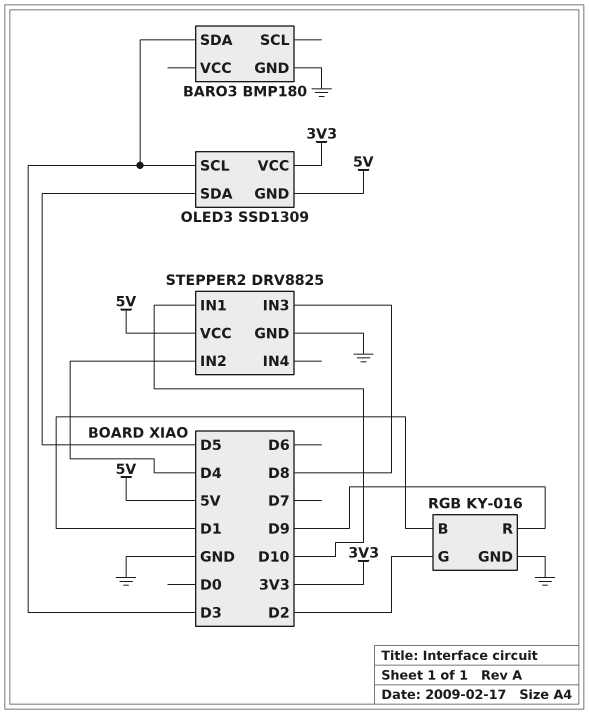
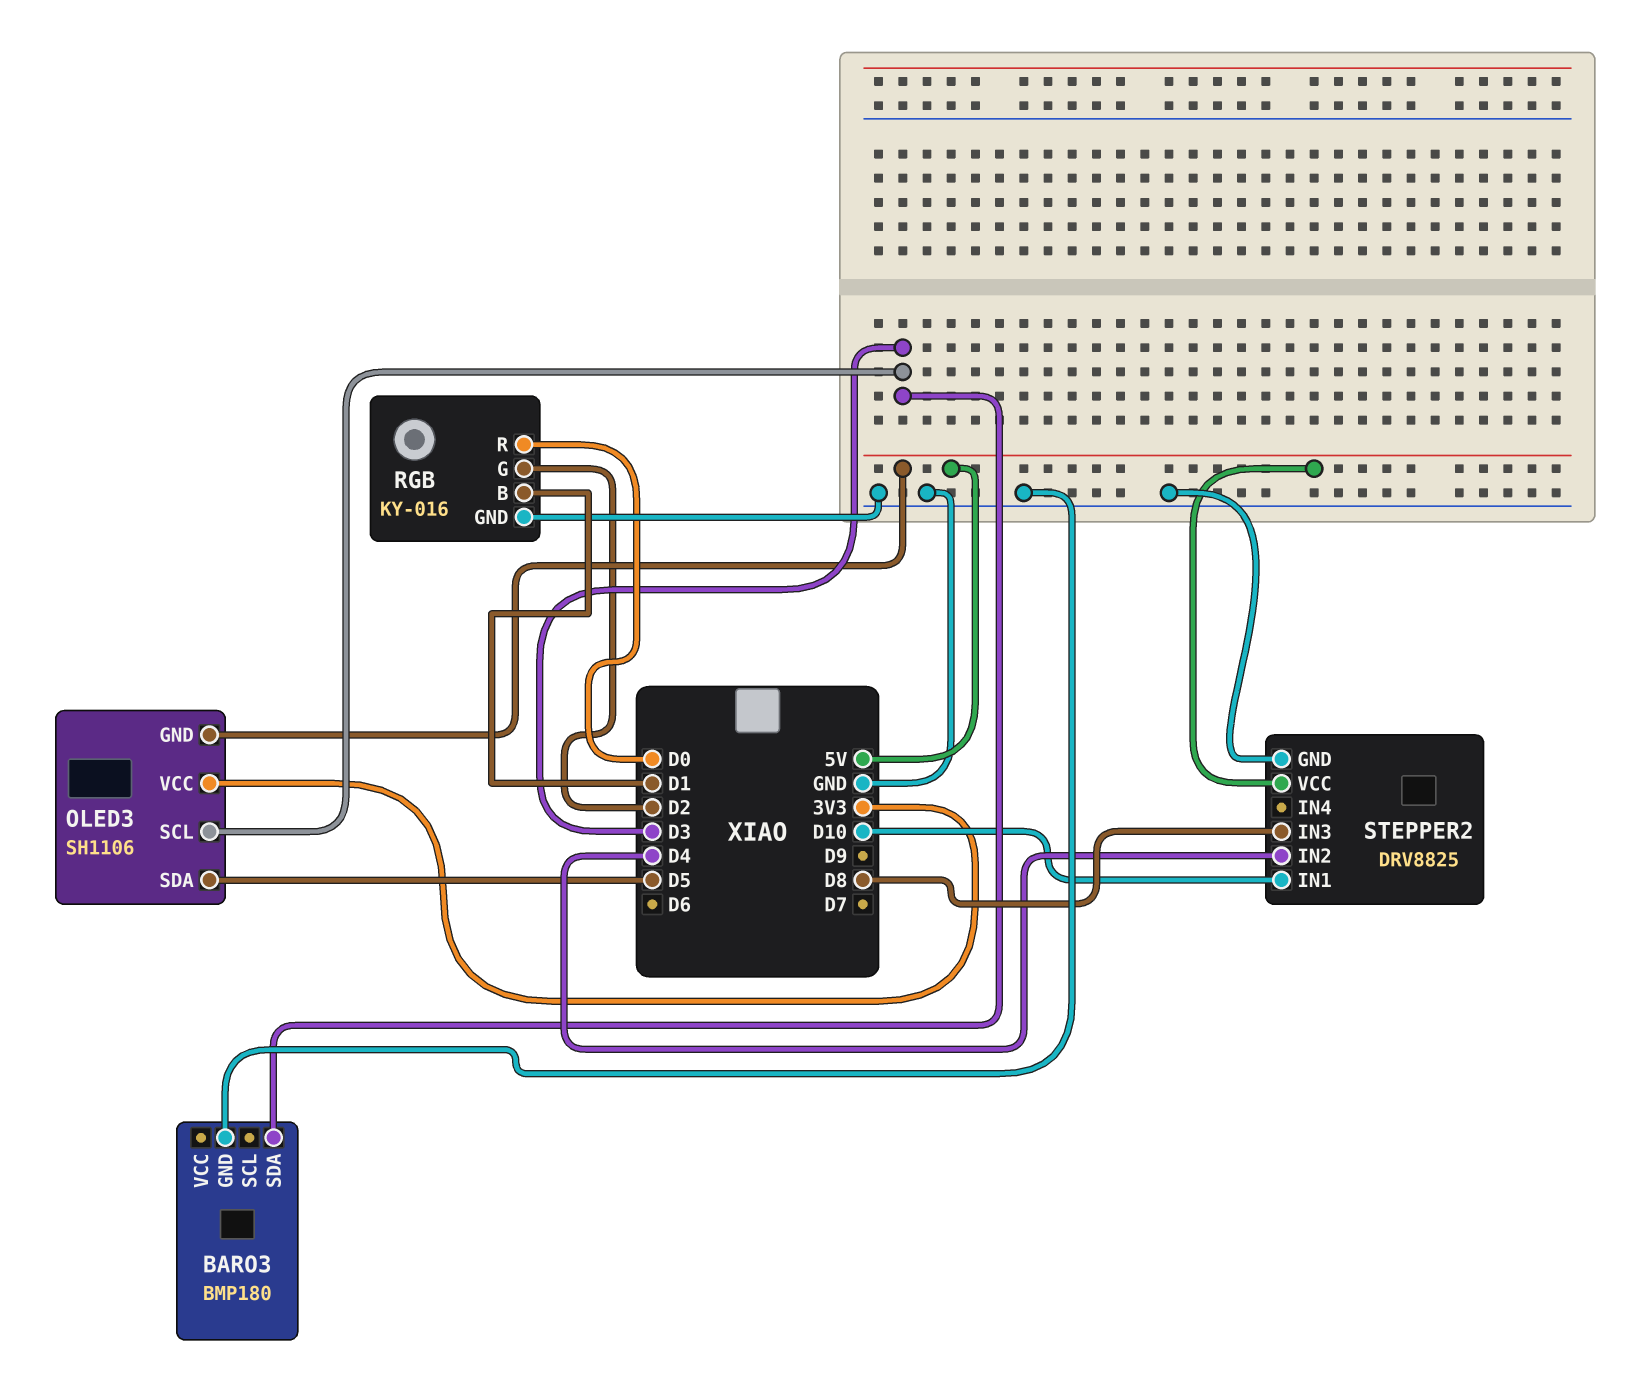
OLED3: SSD1309 -> SH1106
RGB pin R: D9 -> D0

